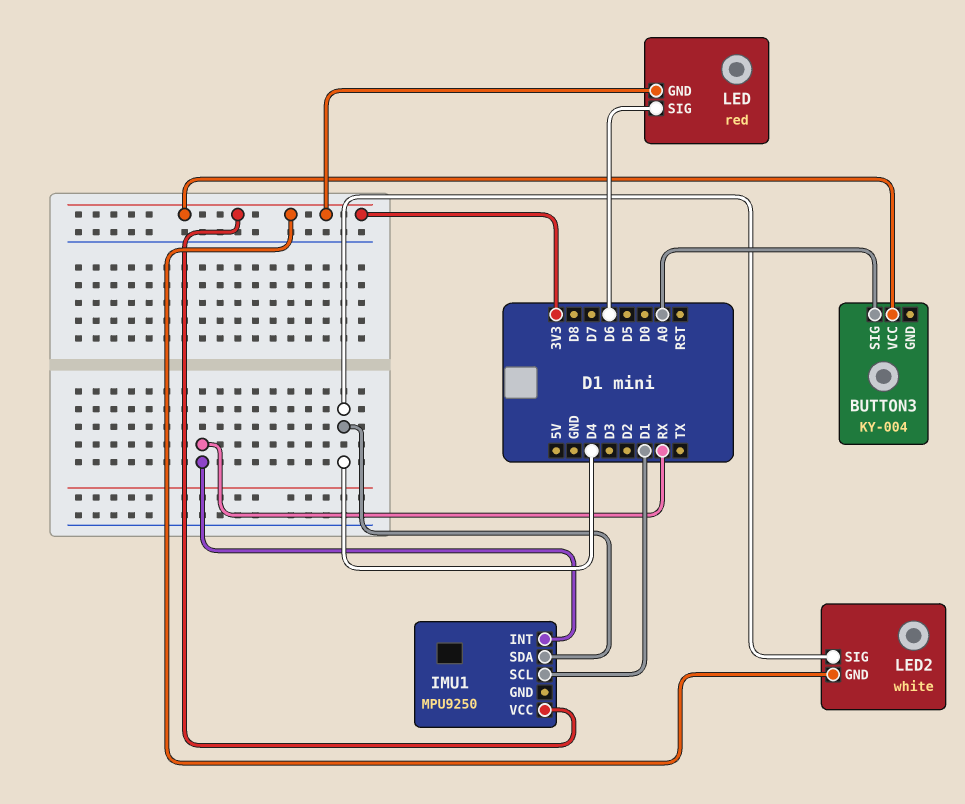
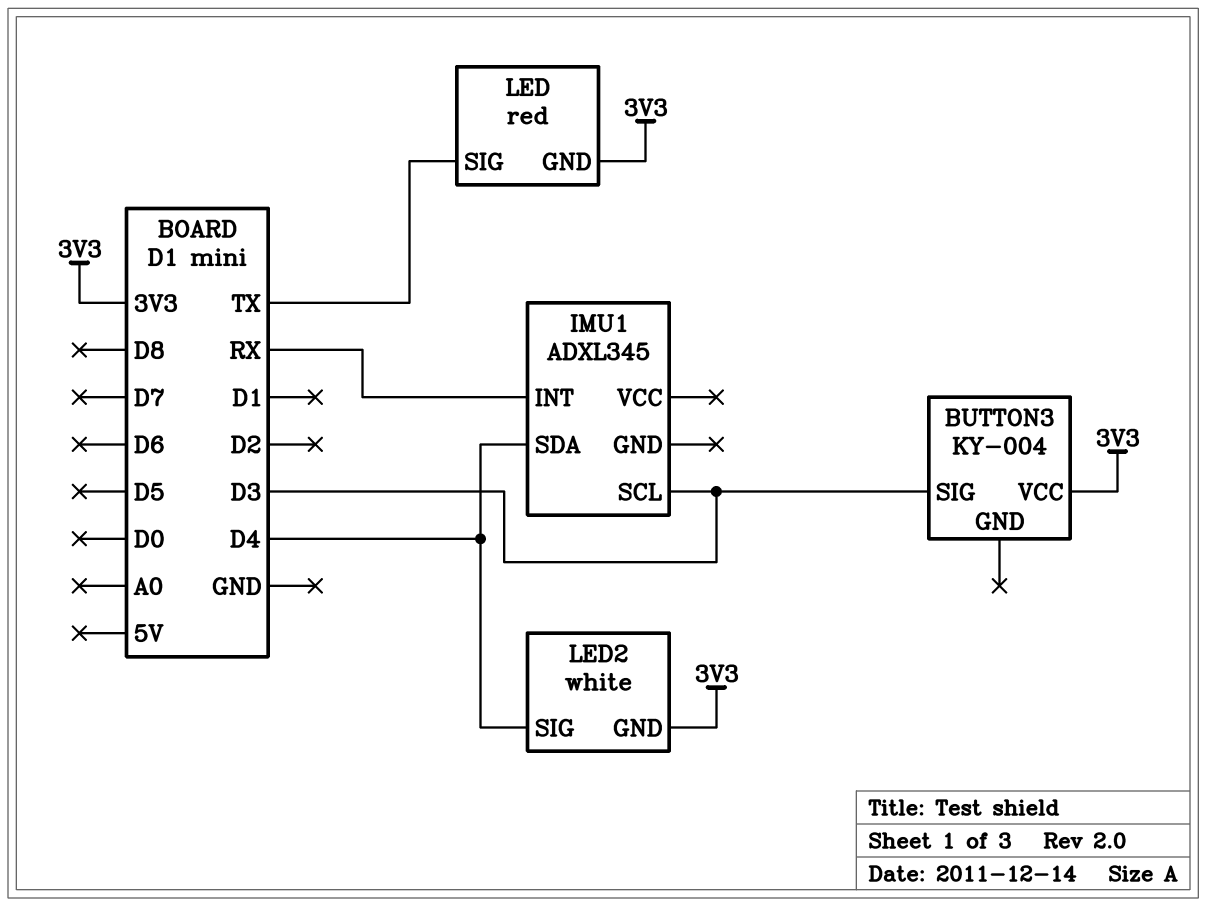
BUTTON3 pin SIG: A0 -> D3
IMU1: MPU9250 -> ADXL345
IMU1 pin SCL: D1 -> D3
IMU1 pin VCC: 3V3 -> none
LED pin SIG: D6 -> TX

